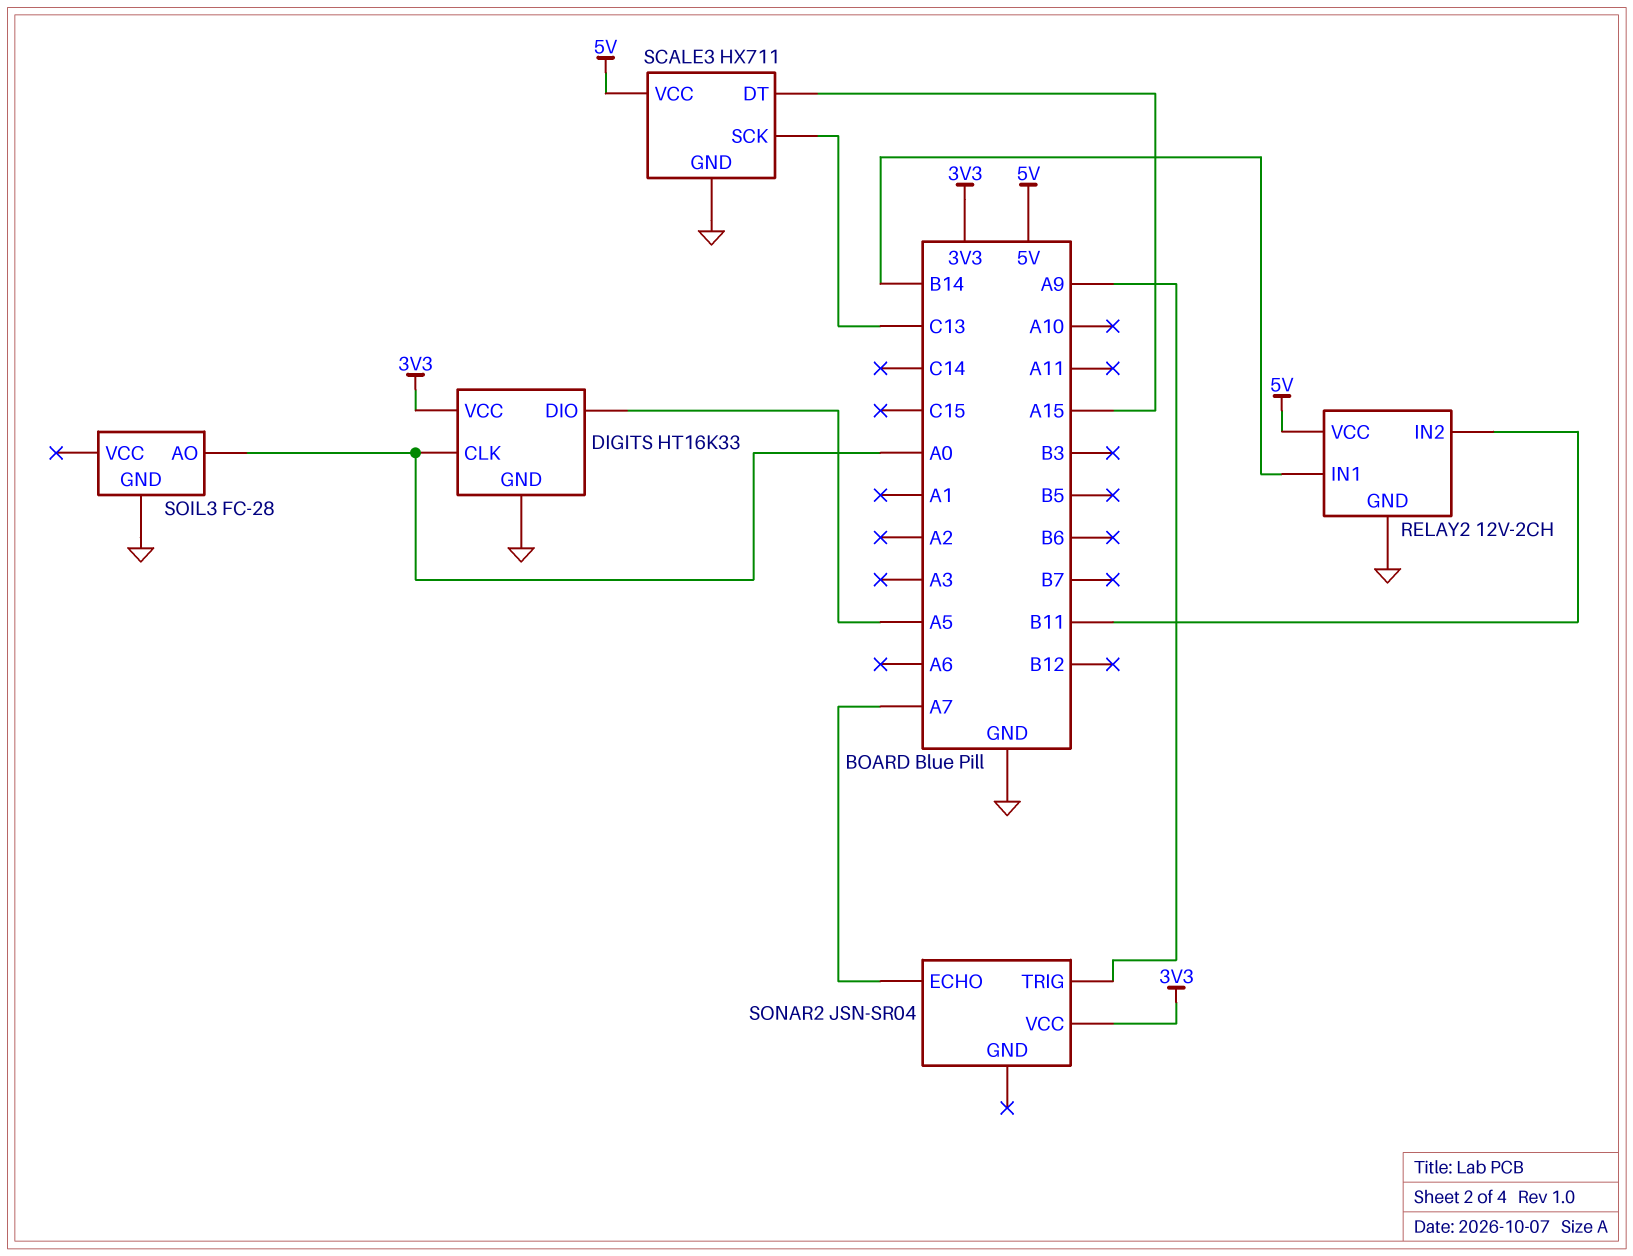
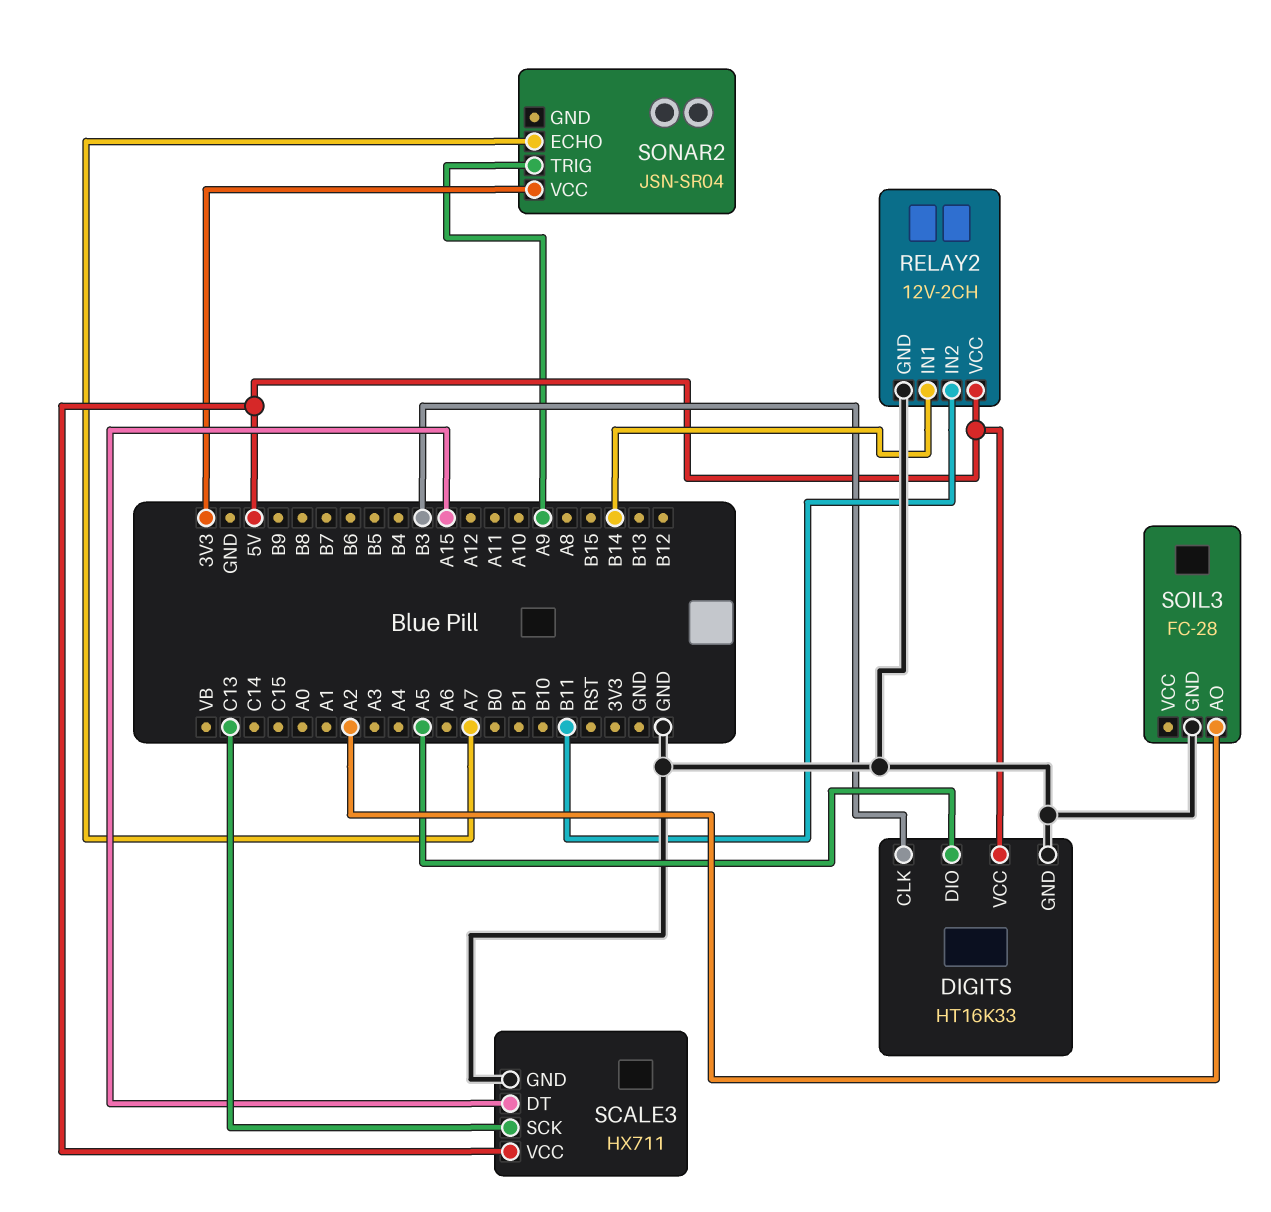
DIGITS pin CLK: A0 -> B3
DIGITS pin VCC: 3V3 -> 5V
SOIL3 pin AO: A0 -> A2

